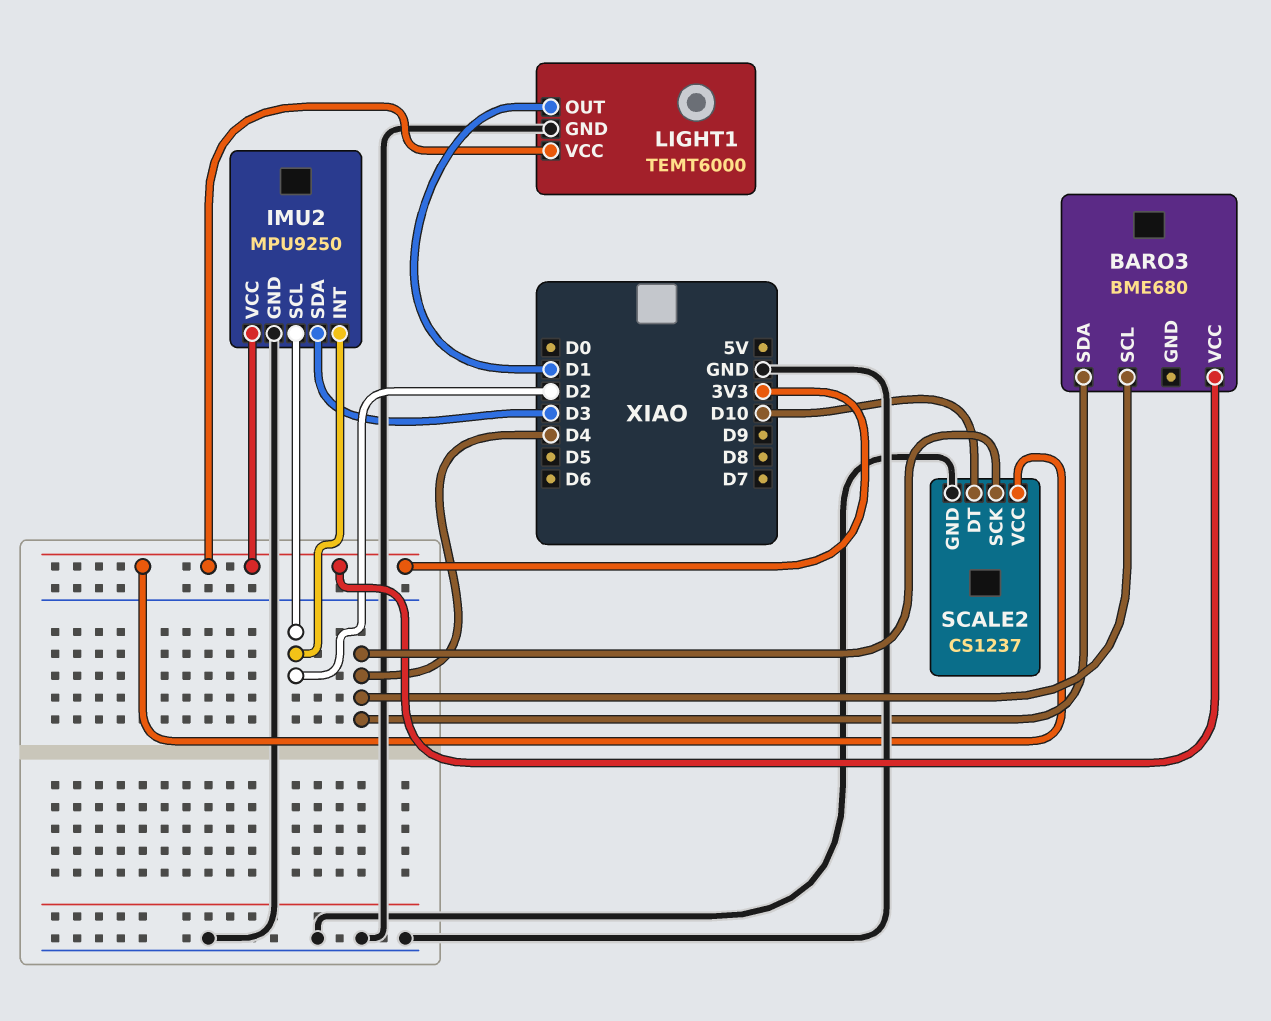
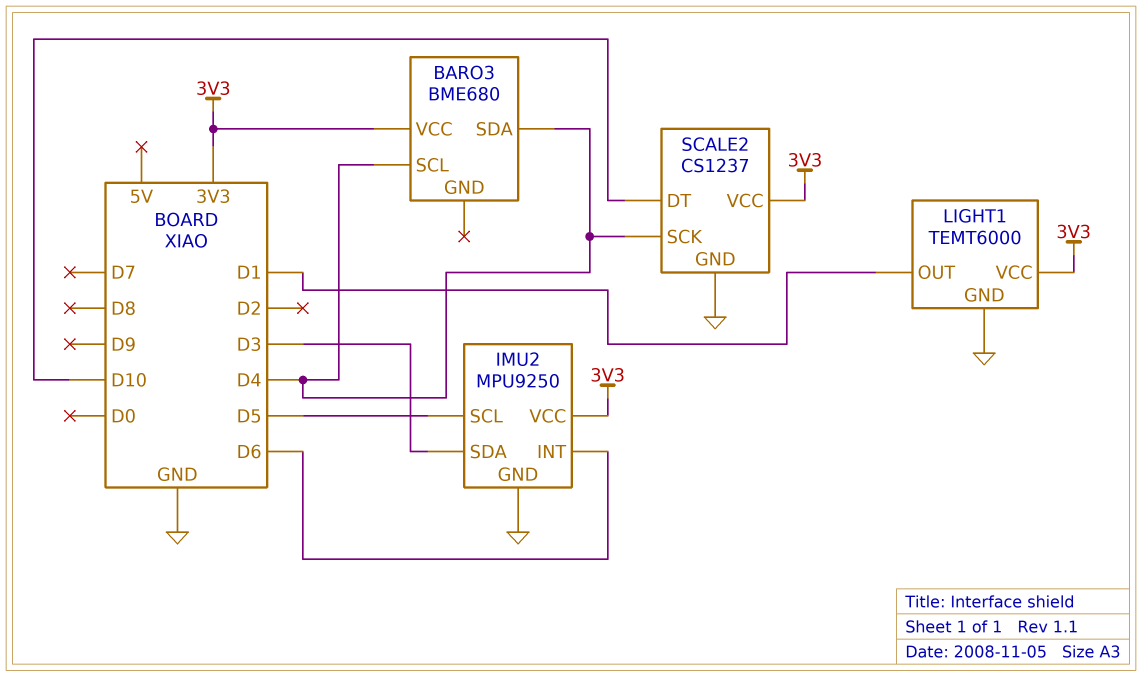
IMU2 pin INT: D2 -> D6
IMU2 pin SCL: D2 -> D5

